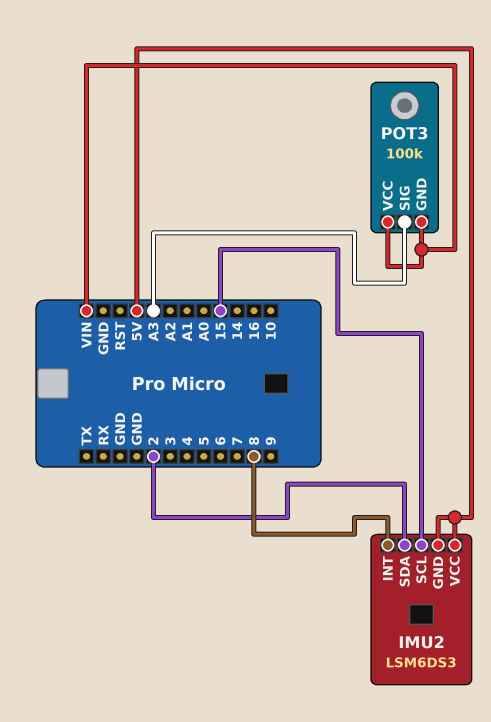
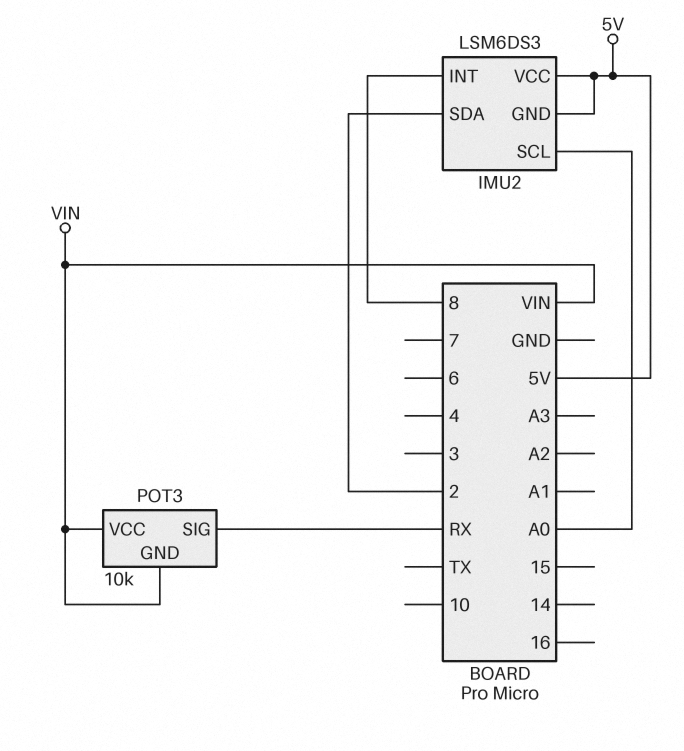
IMU2 pin SCL: 15 -> A0
POT3: 100k -> 10k
POT3 pin SIG: A3 -> RX

